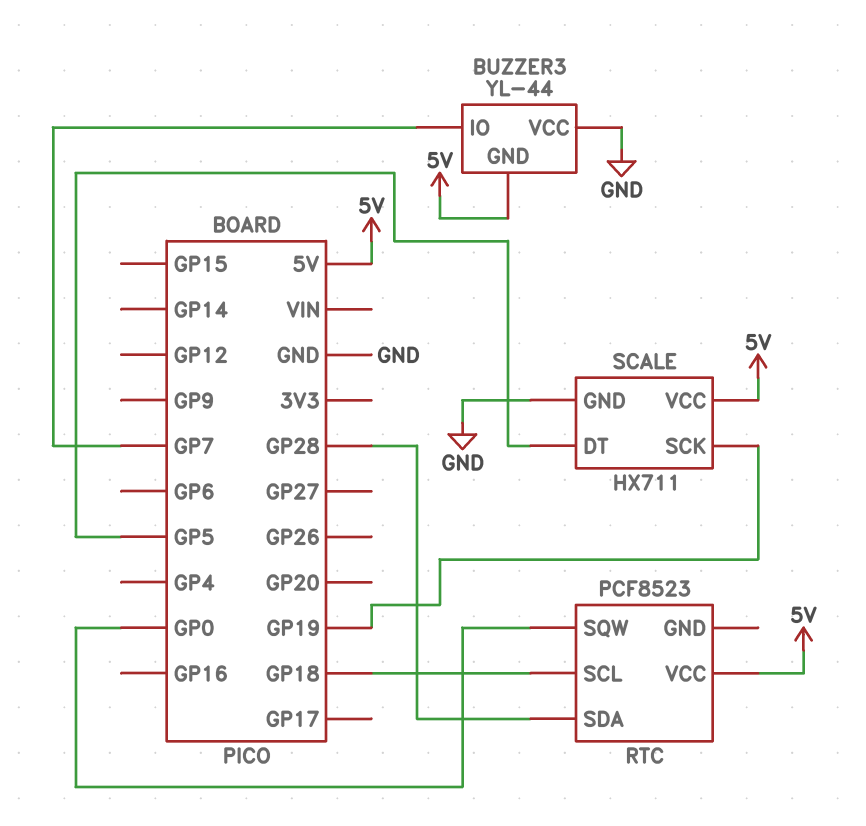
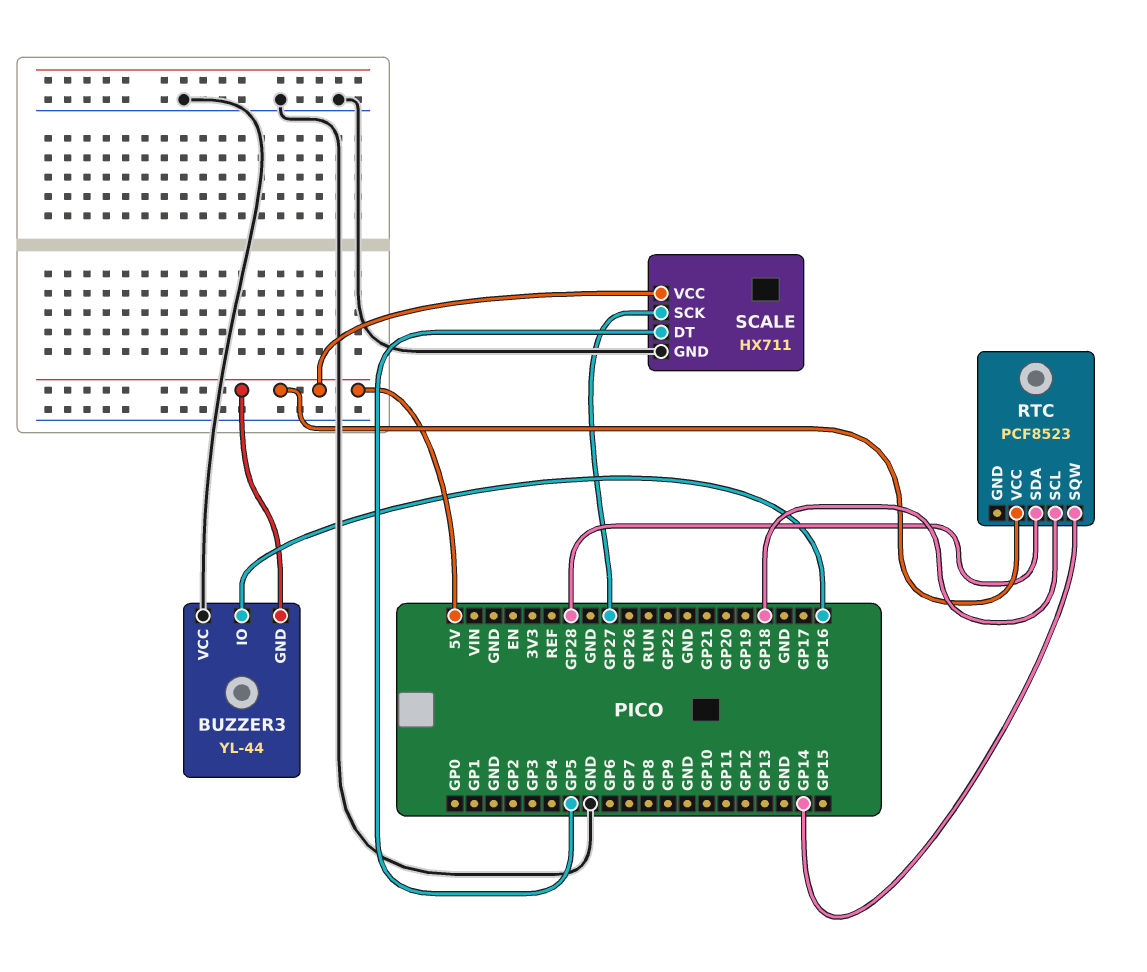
BUZZER3 pin IO: GP7 -> GP16
RTC pin SQW: GP0 -> GP14
SCALE pin SCK: GP19 -> GP27

